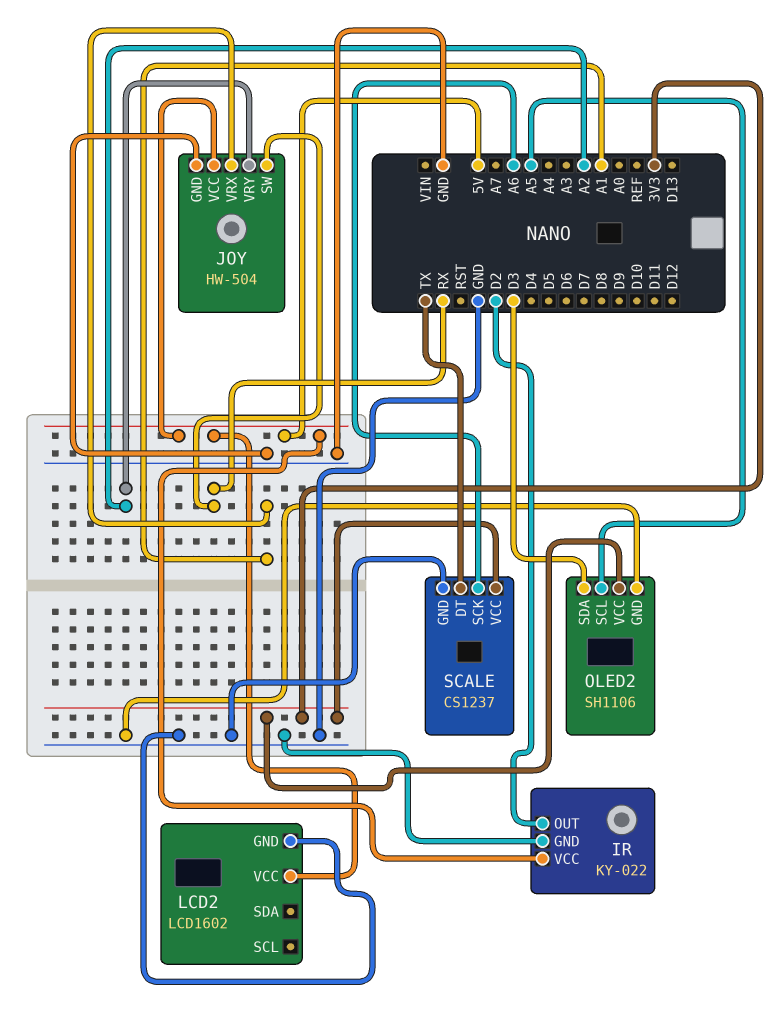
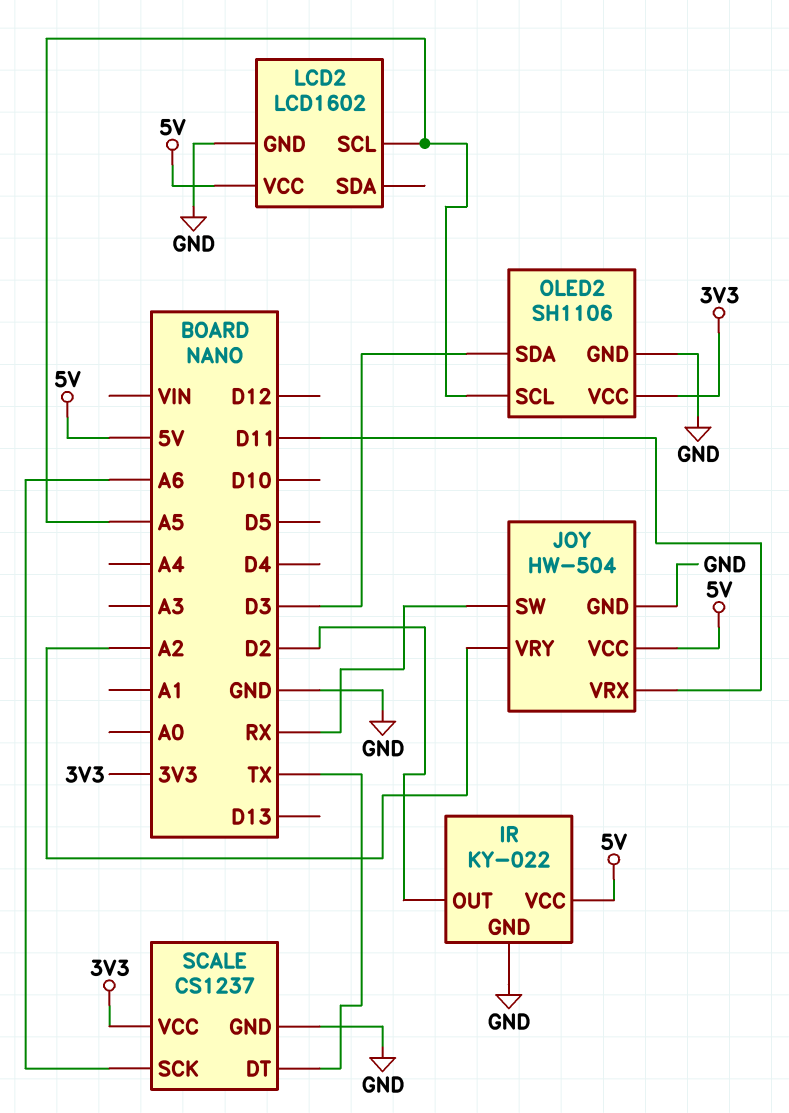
JOY pin VRX: A1 -> D11
LCD2 pin SCL: none -> A5

